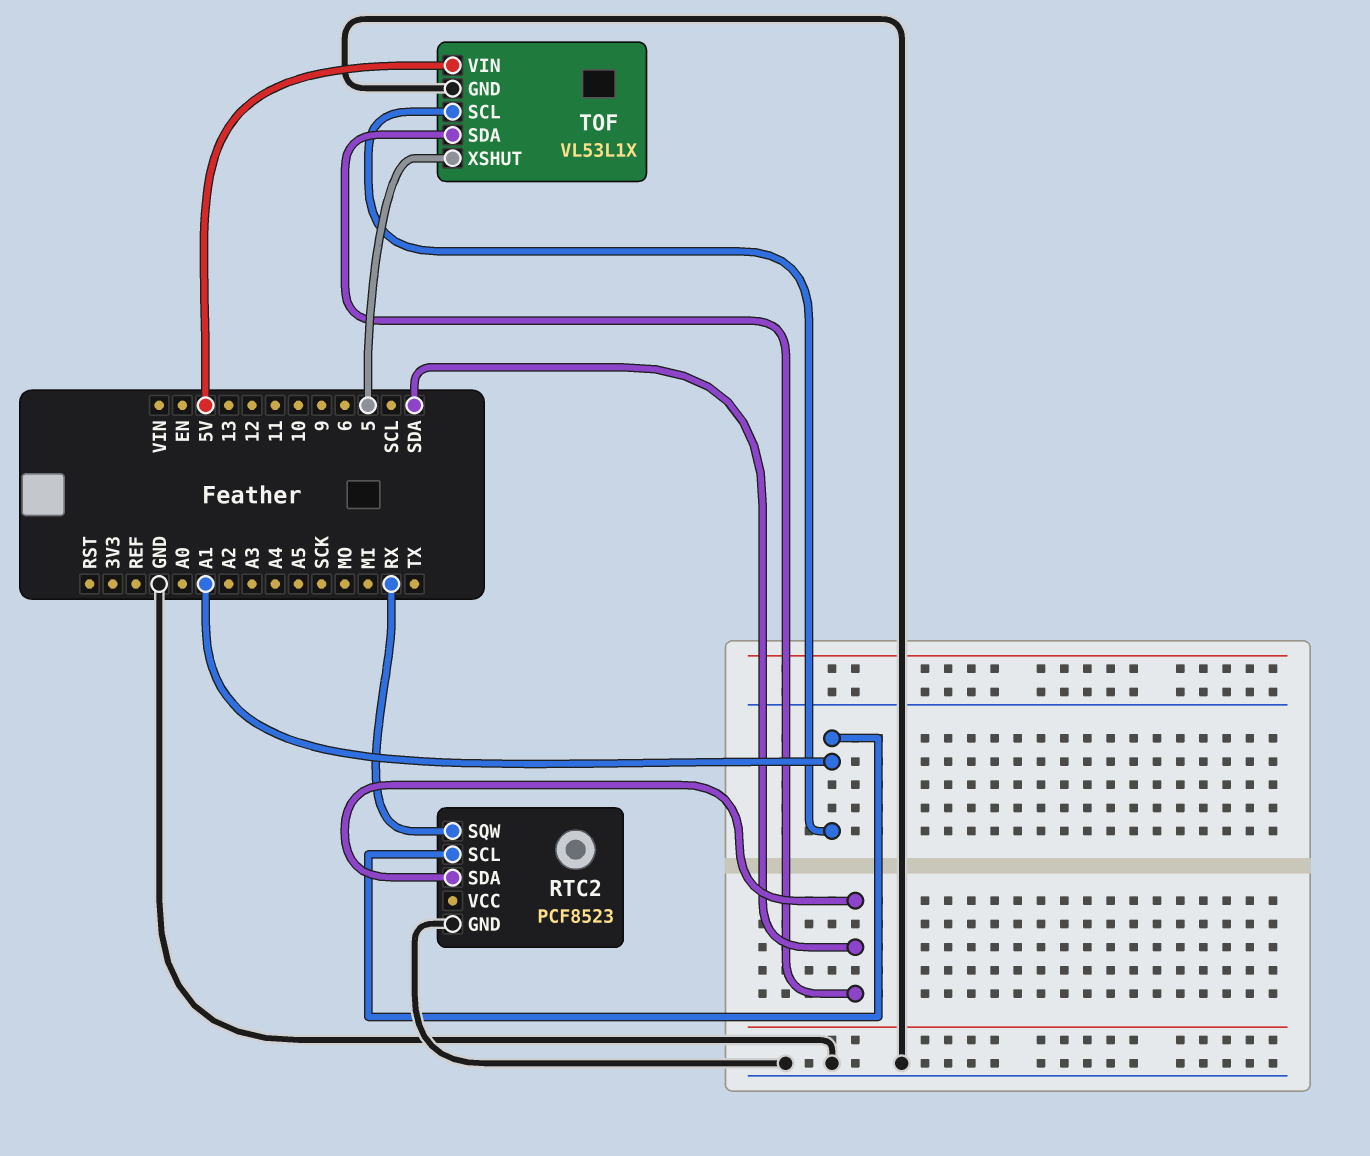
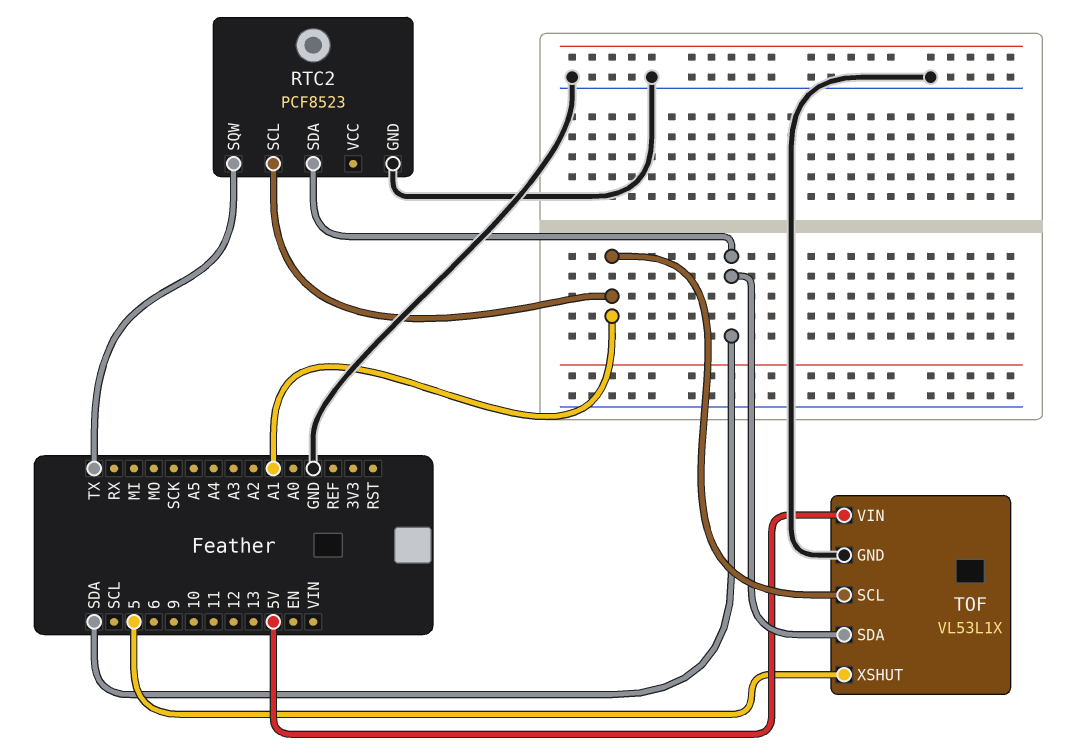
RTC2 pin SQW: RX -> TX

